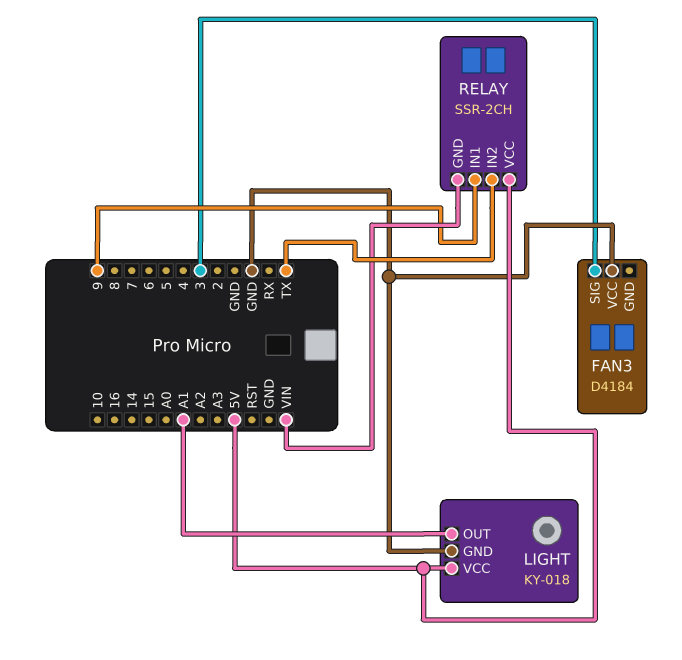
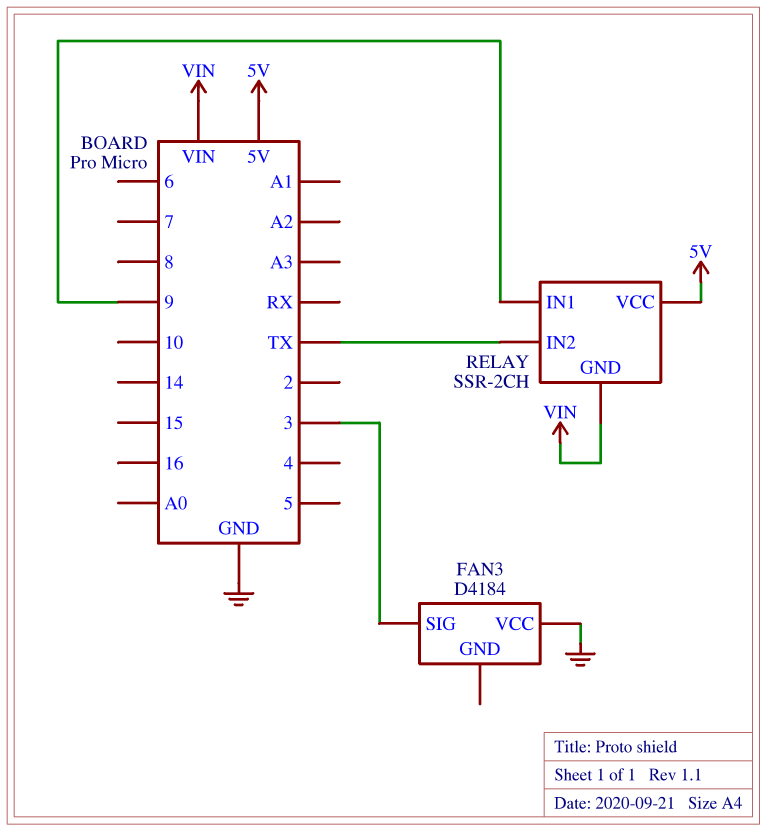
LIGHT: KY-018 -> none
LIGHT pin GND: GND -> none
LIGHT pin OUT: A1 -> none
LIGHT pin VCC: 5V -> none

